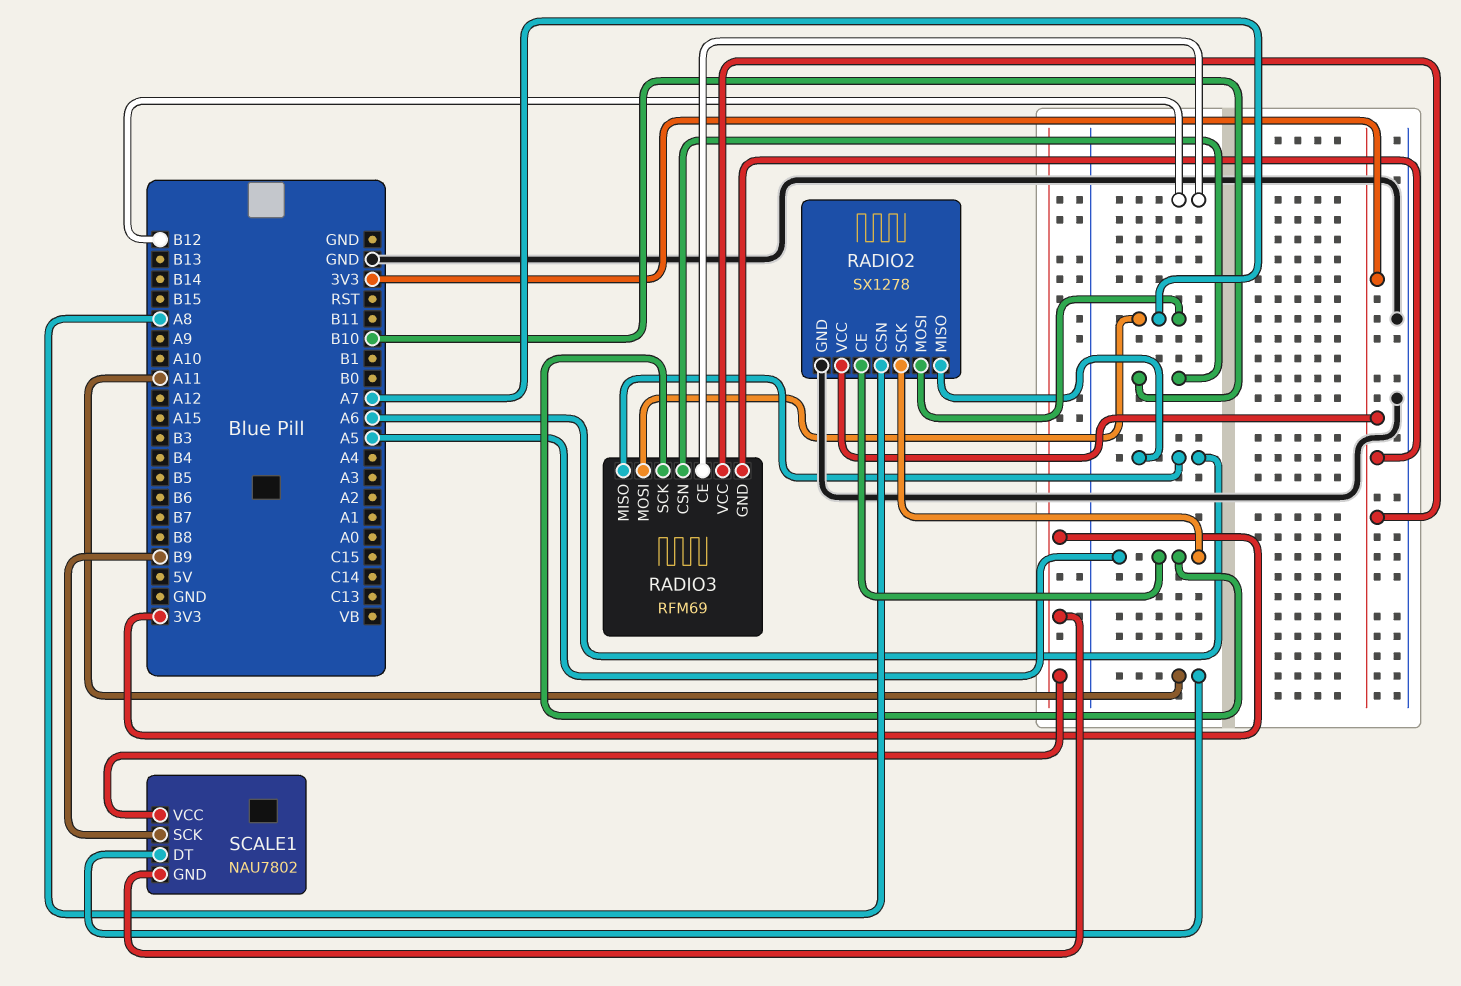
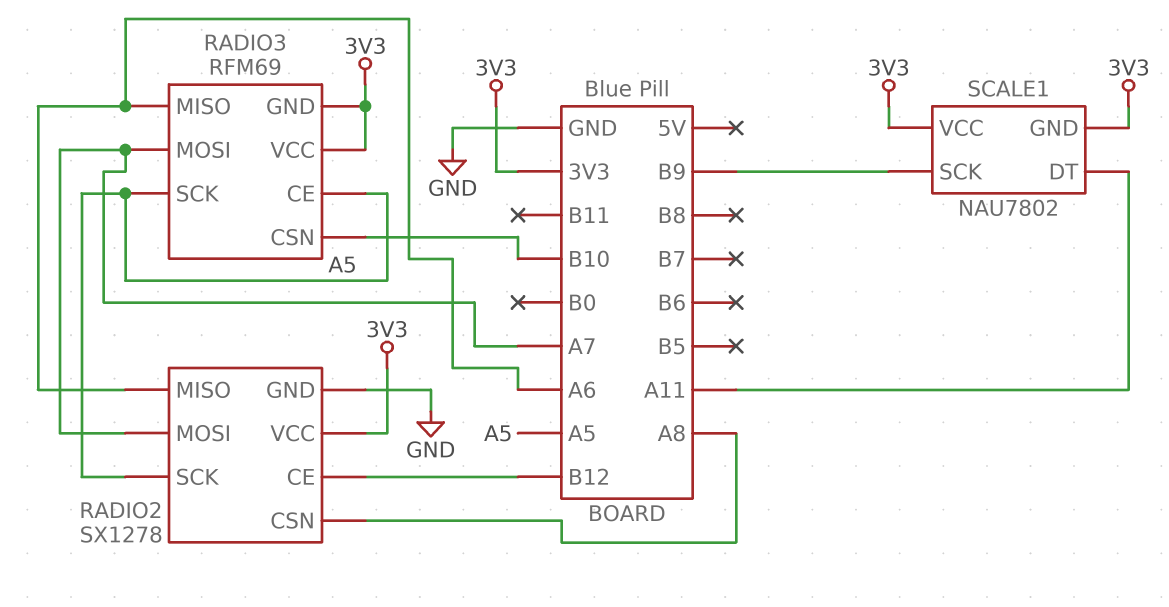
RADIO2 pin CE: A5 -> B12
RADIO3 pin CE: B12 -> A5

